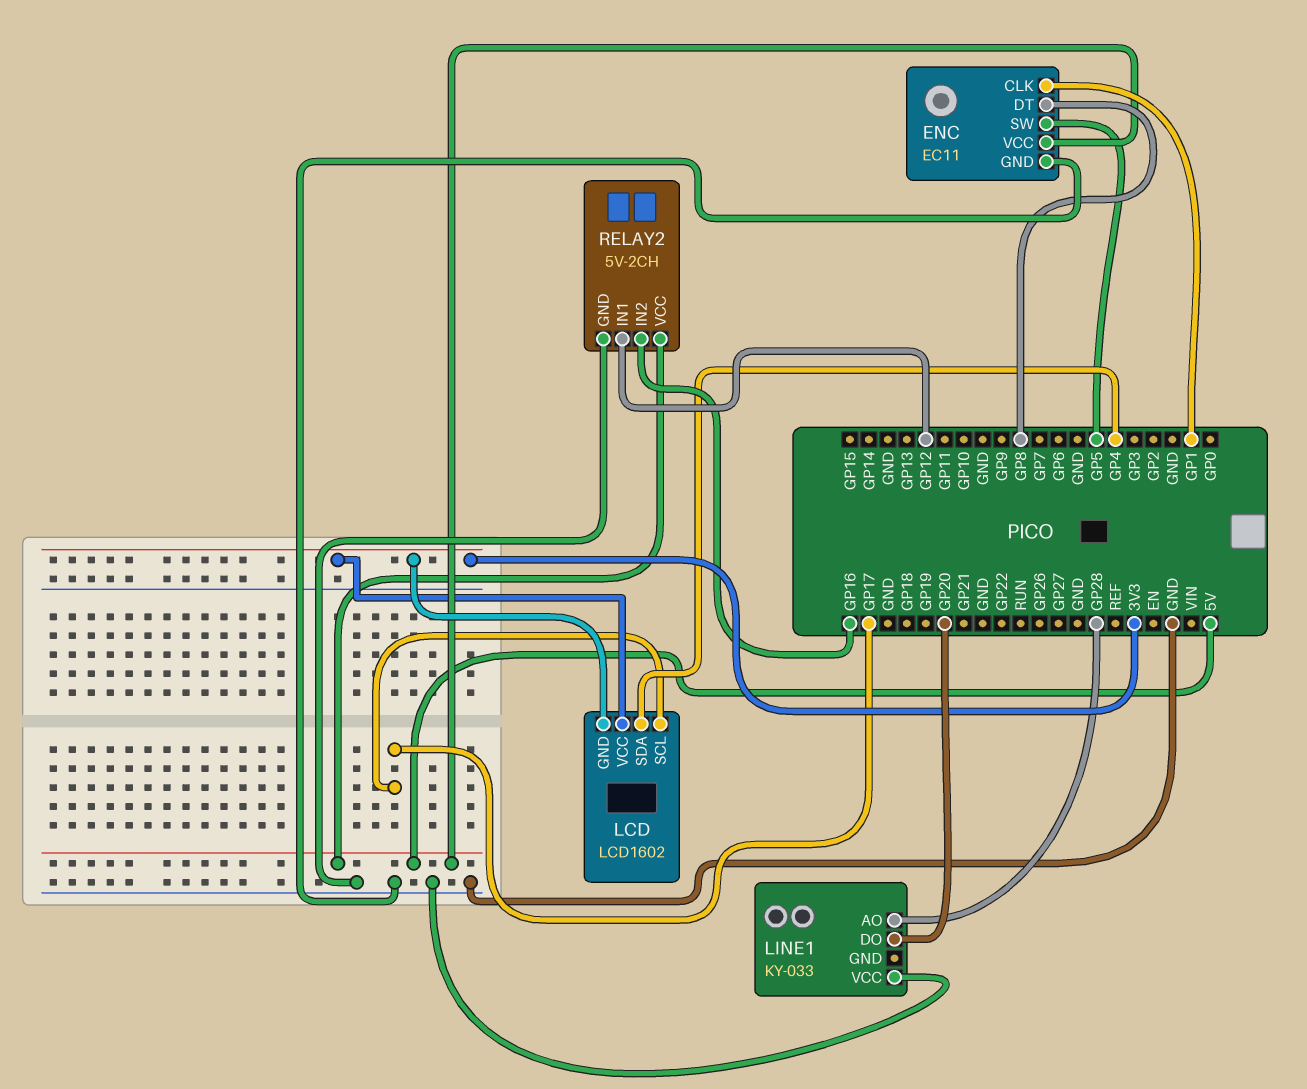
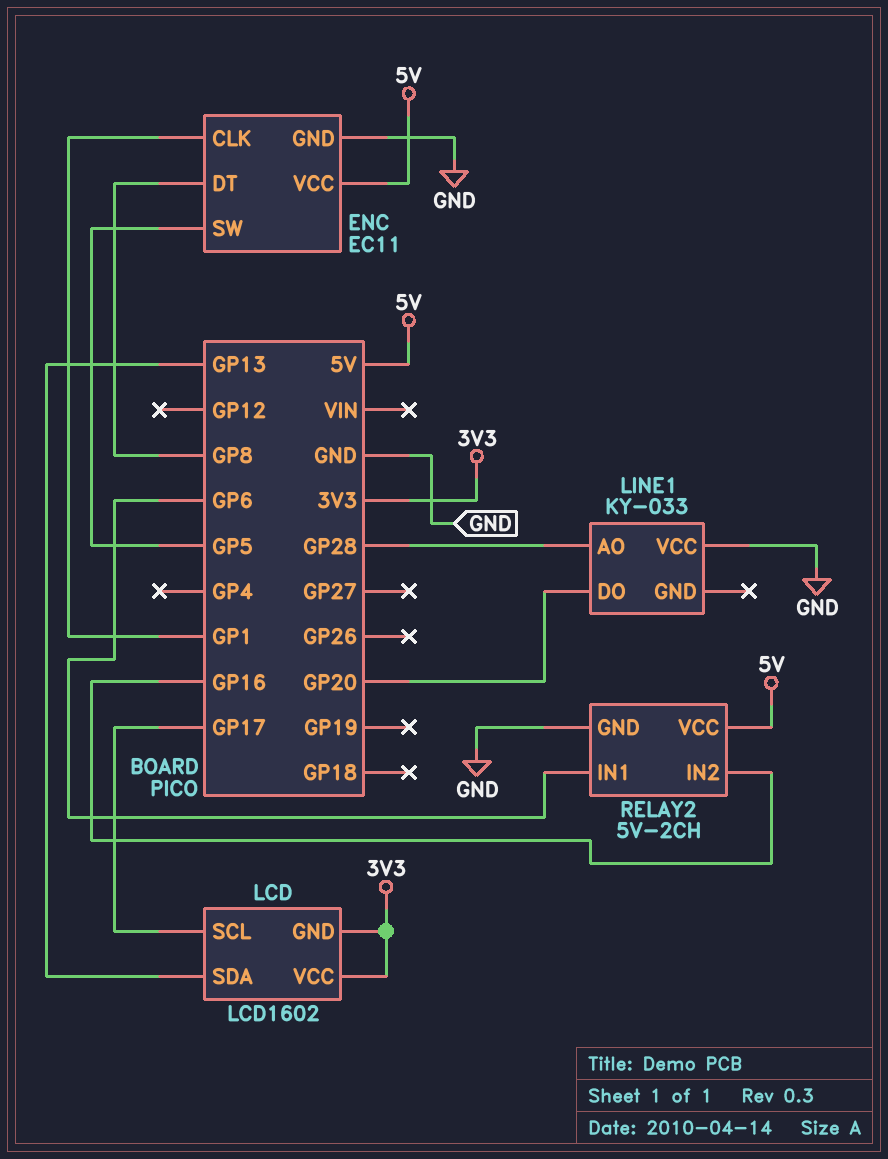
LCD pin SDA: GP4 -> GP13
RELAY2 pin IN1: GP12 -> GP6

